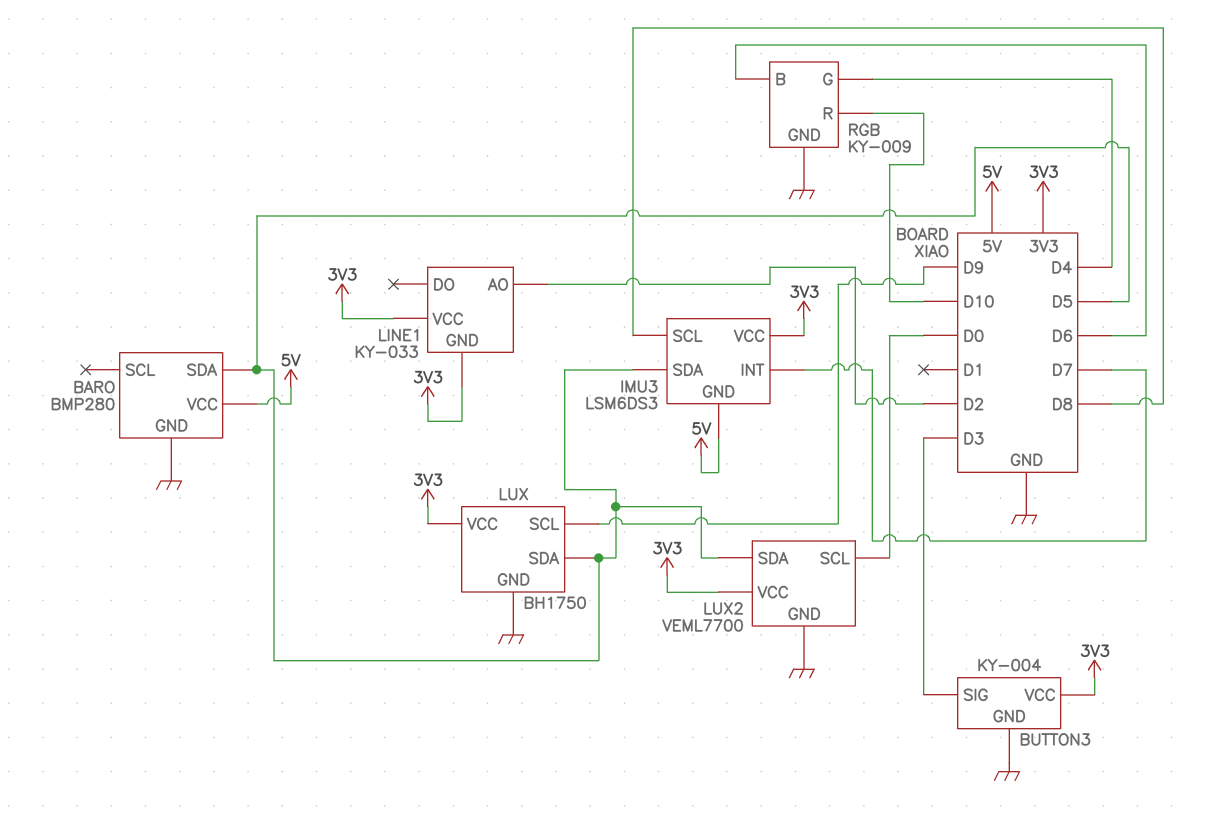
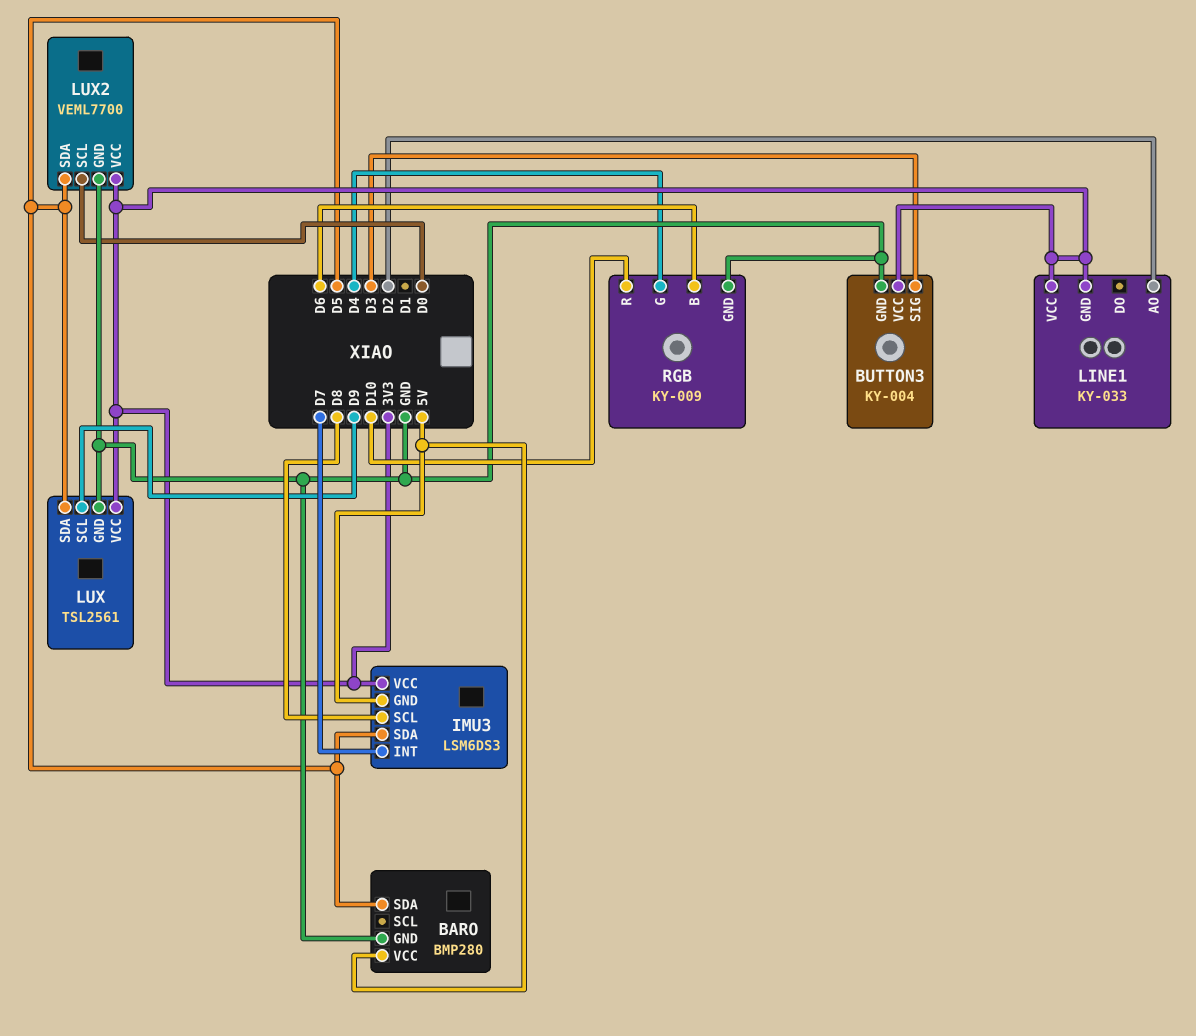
LUX: BH1750 -> TSL2561

